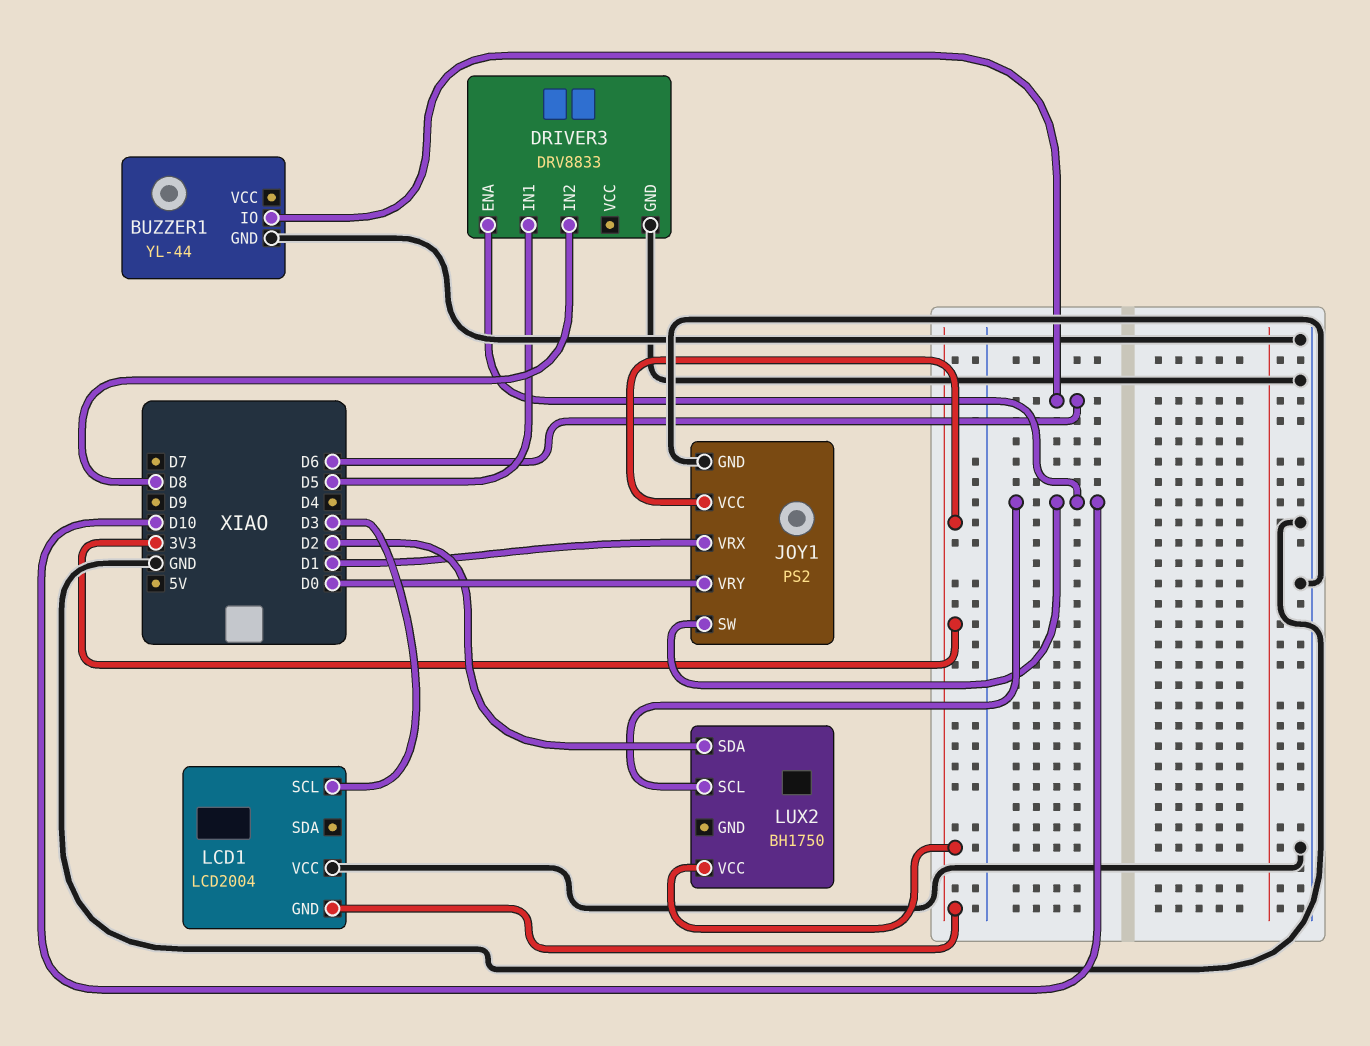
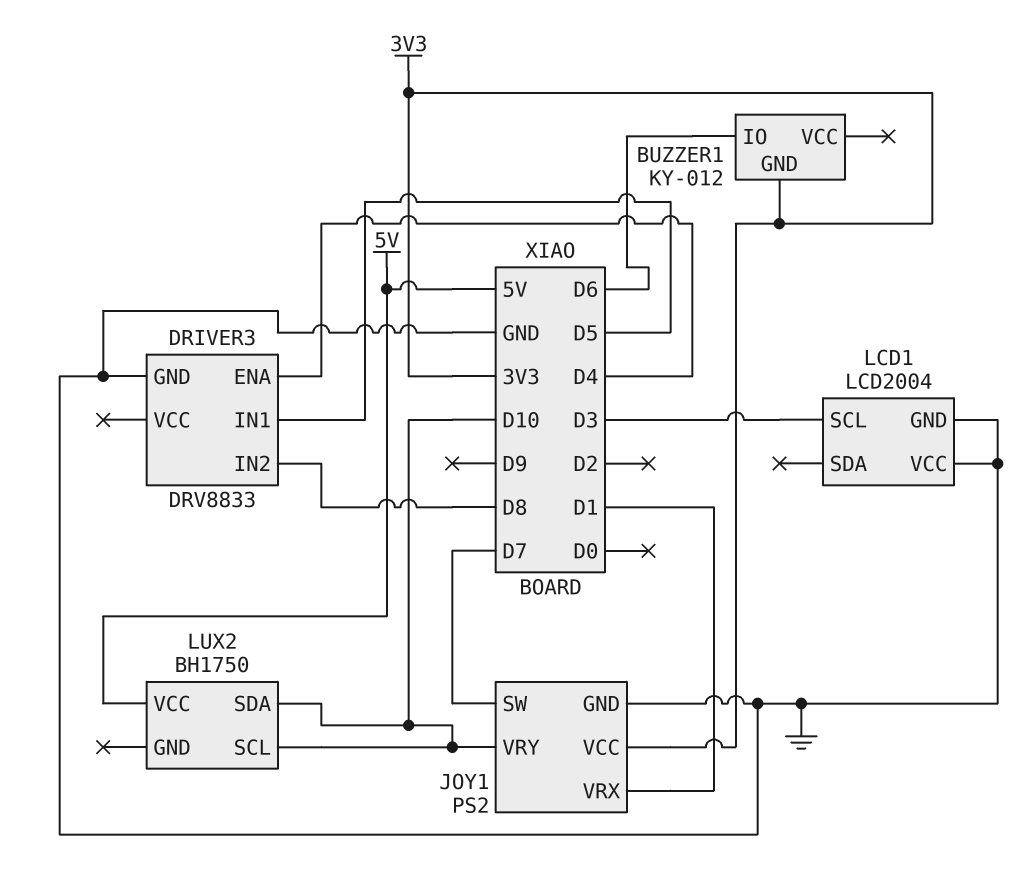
BUZZER1: YL-44 -> KY-012
BUZZER1 pin GND: GND -> 3V3
DRIVER3 pin ENA: D10 -> D4
JOY1 pin SW: D10 -> D7
JOY1 pin VRY: D0 -> D10
LCD1 pin GND: 3V3 -> GND
LUX2 pin SDA: D2 -> D10
LUX2 pin VCC: 3V3 -> 5V

